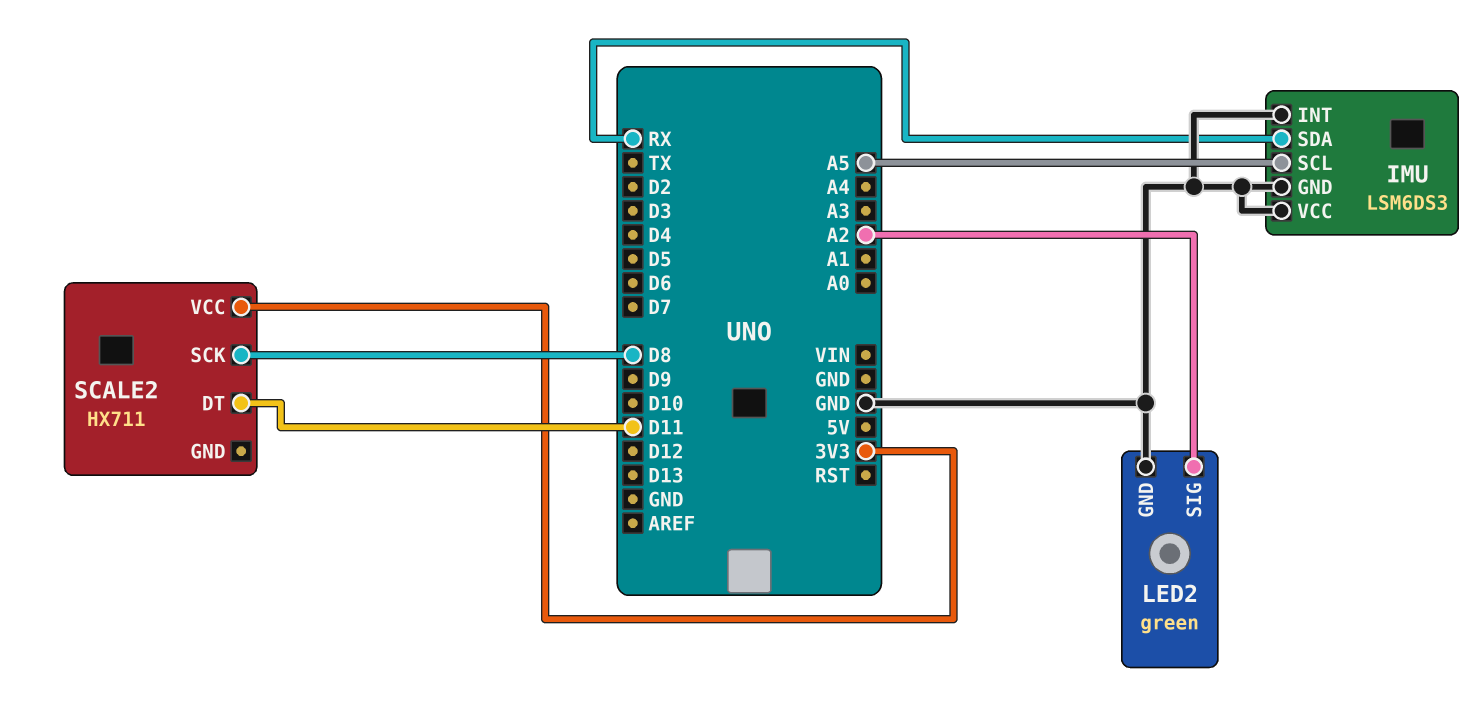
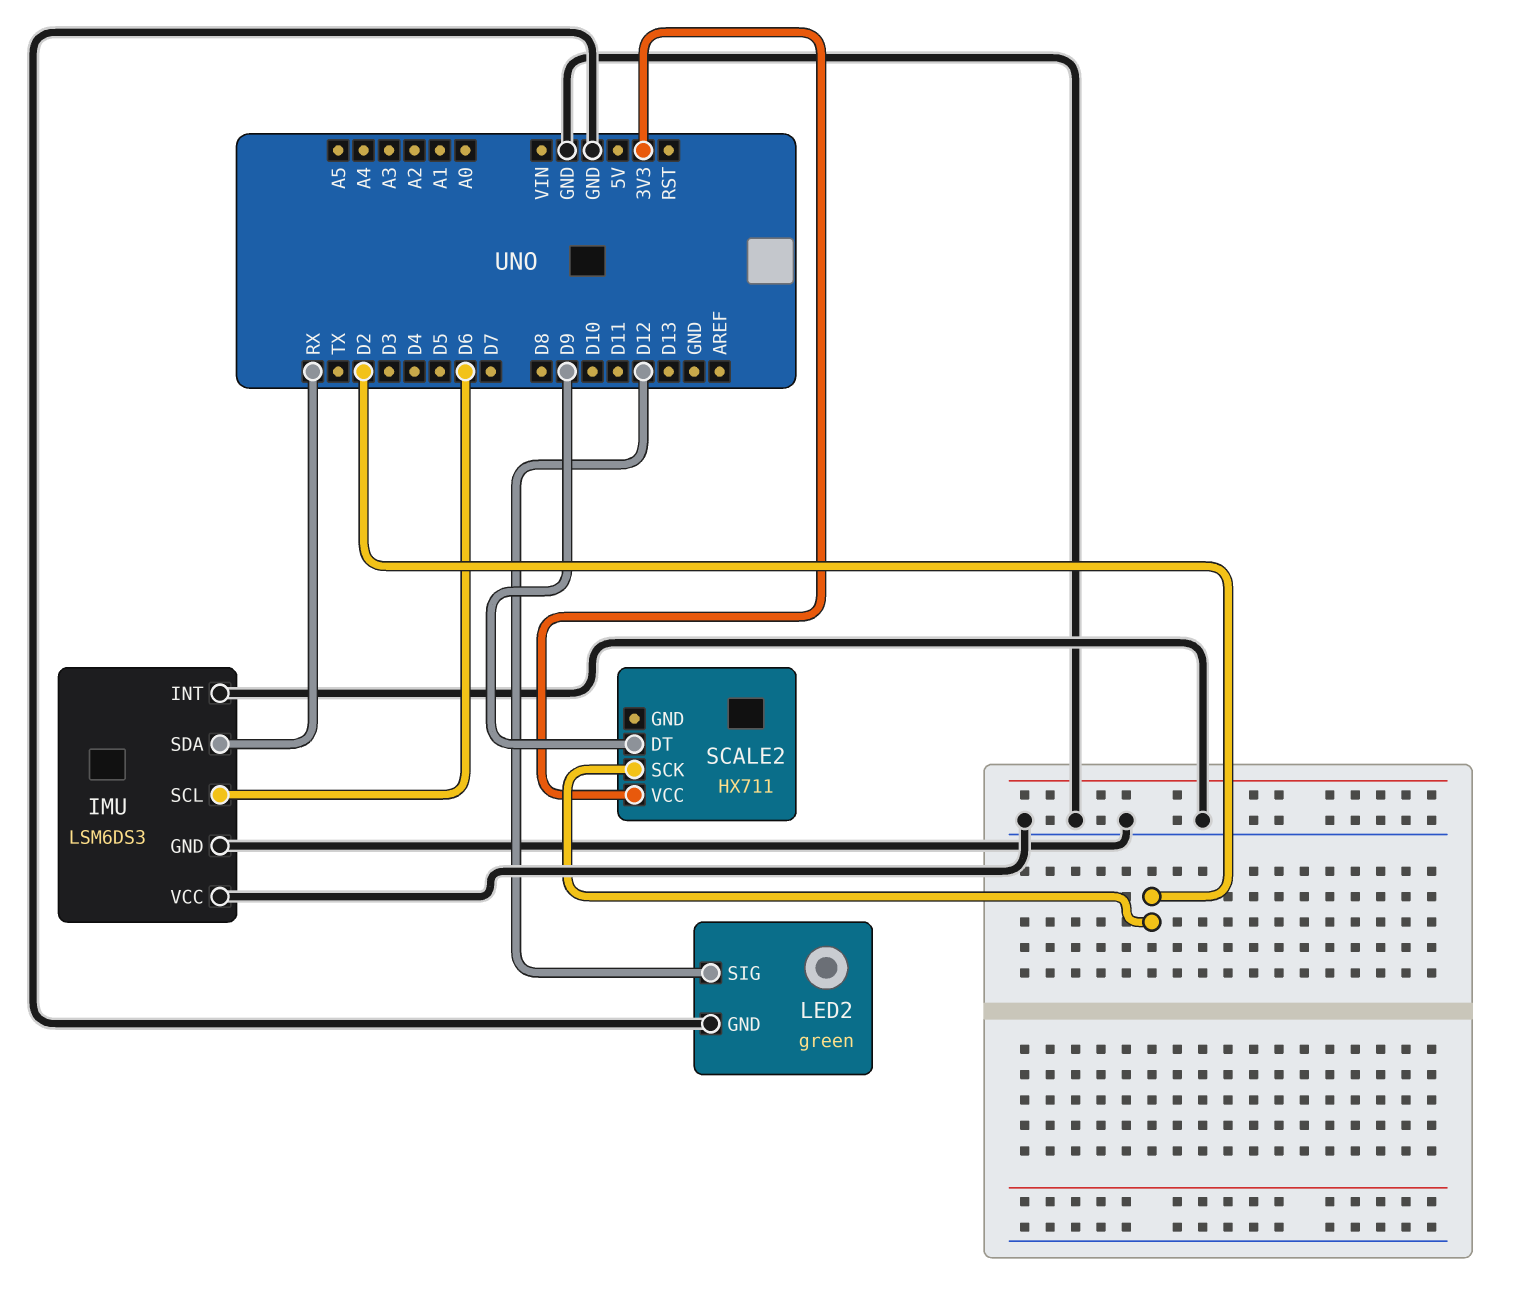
IMU pin SCL: A5 -> D6
LED2 pin SIG: A2 -> D12
SCALE2 pin DT: D11 -> D9
SCALE2 pin SCK: D8 -> D2

